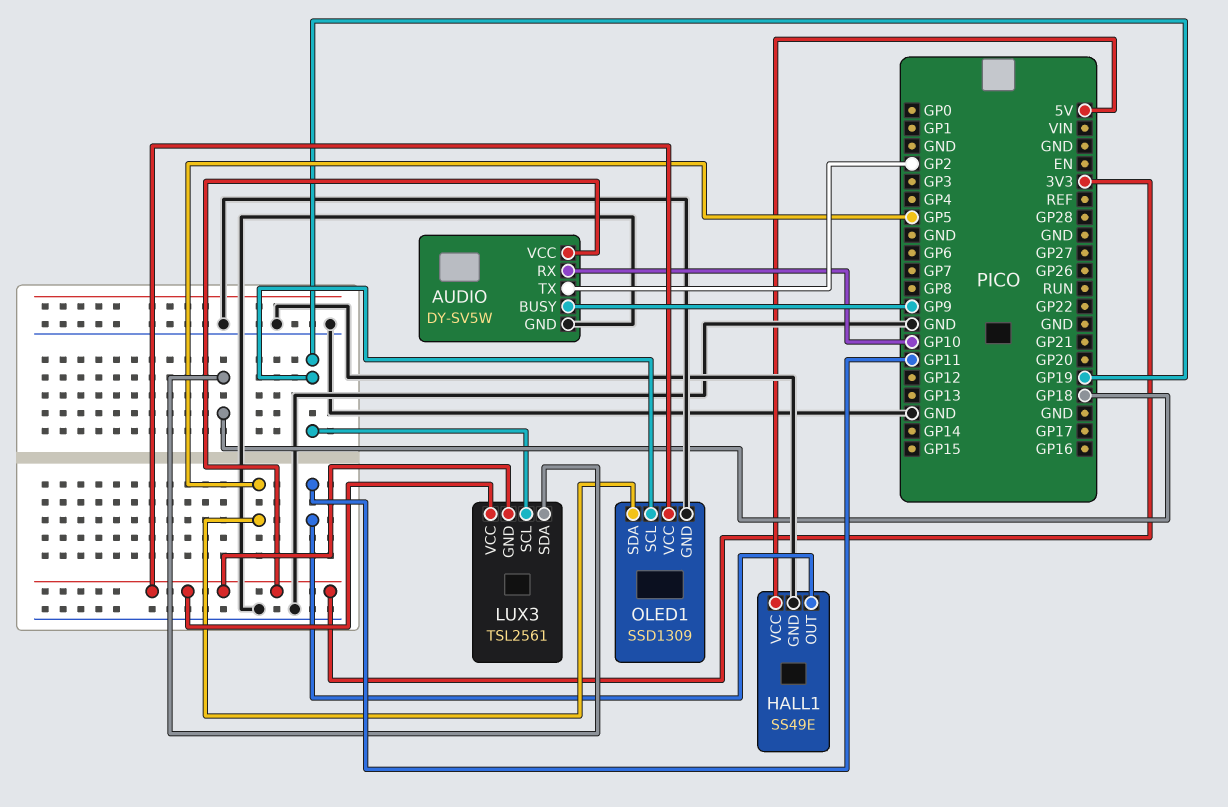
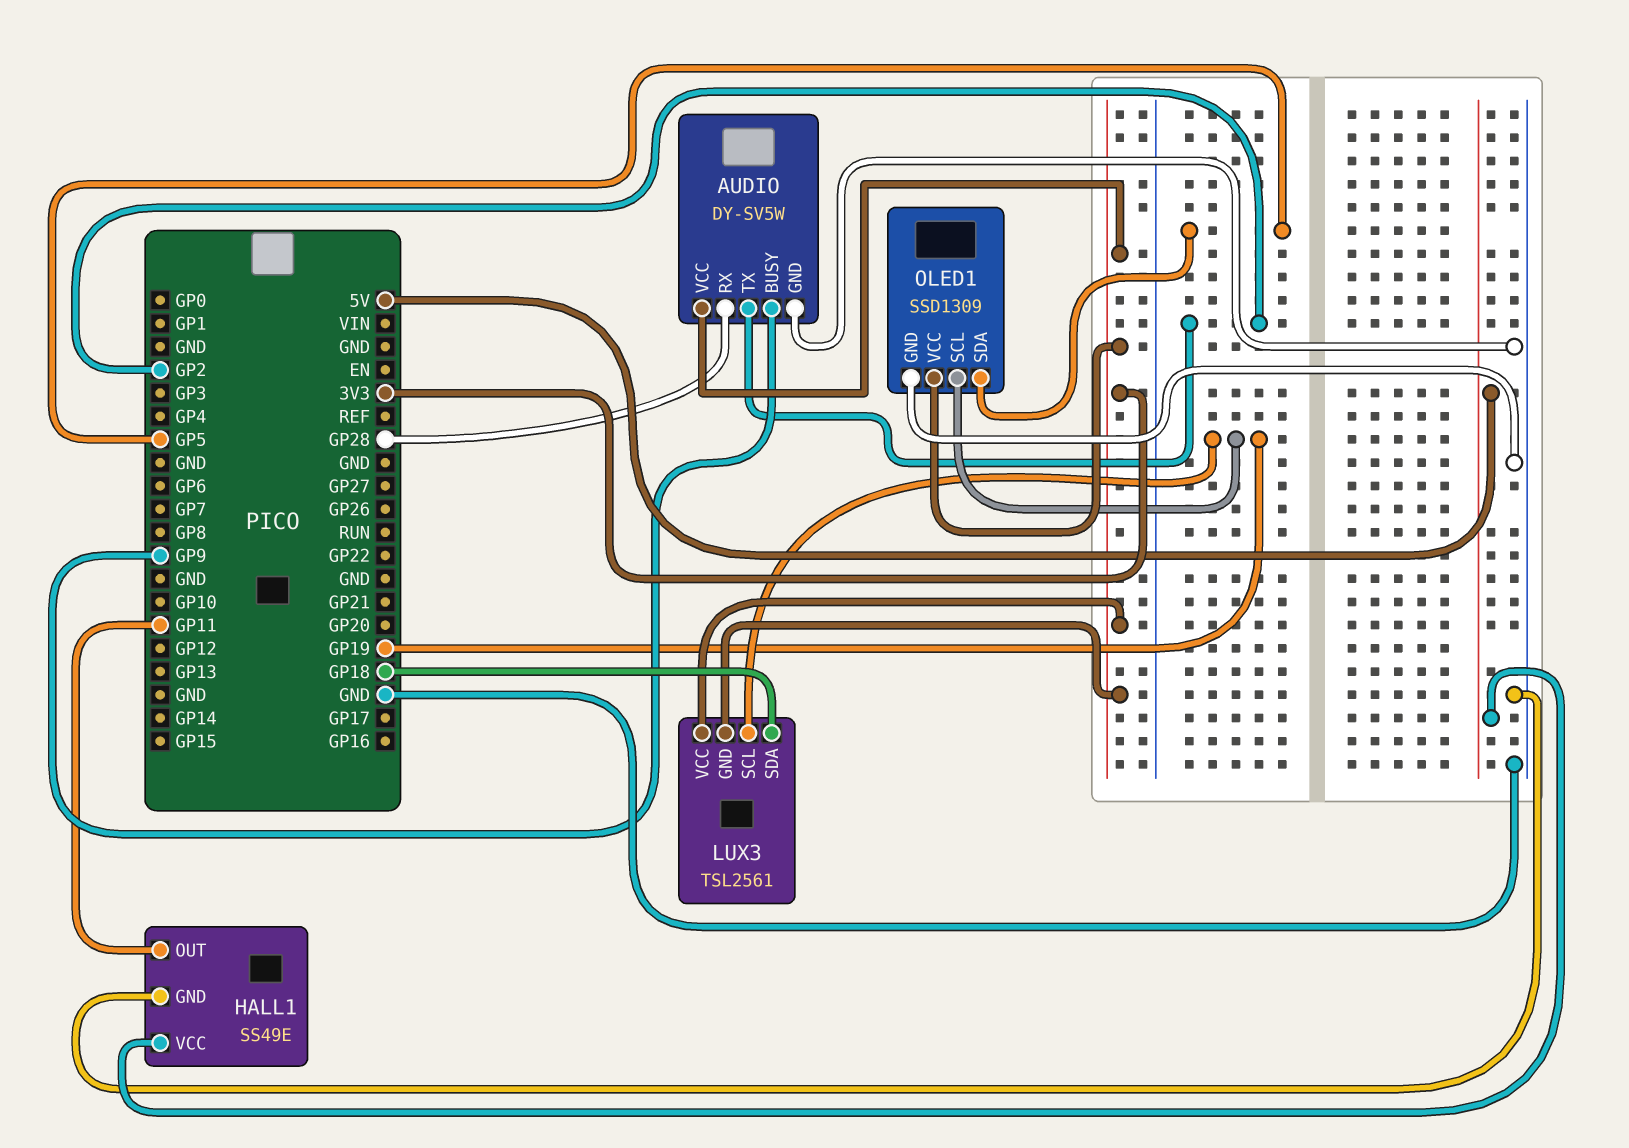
AUDIO pin RX: GP10 -> GP28

